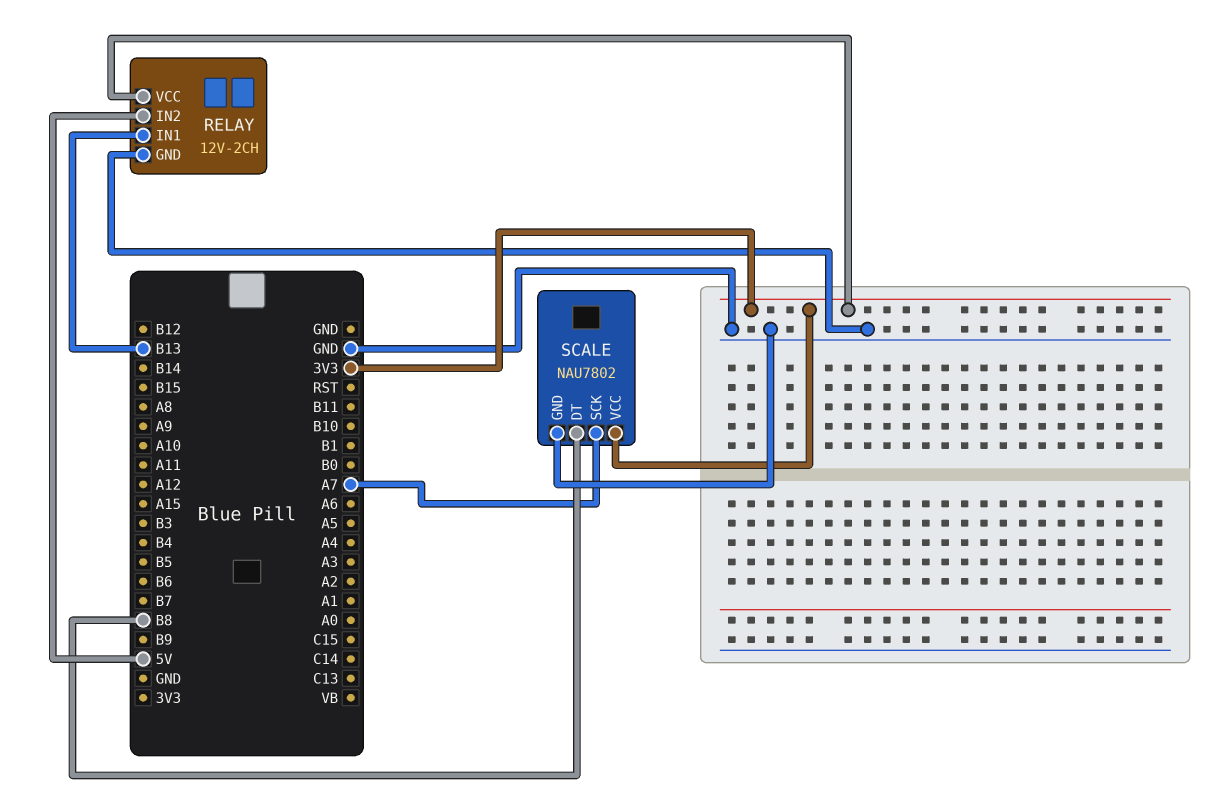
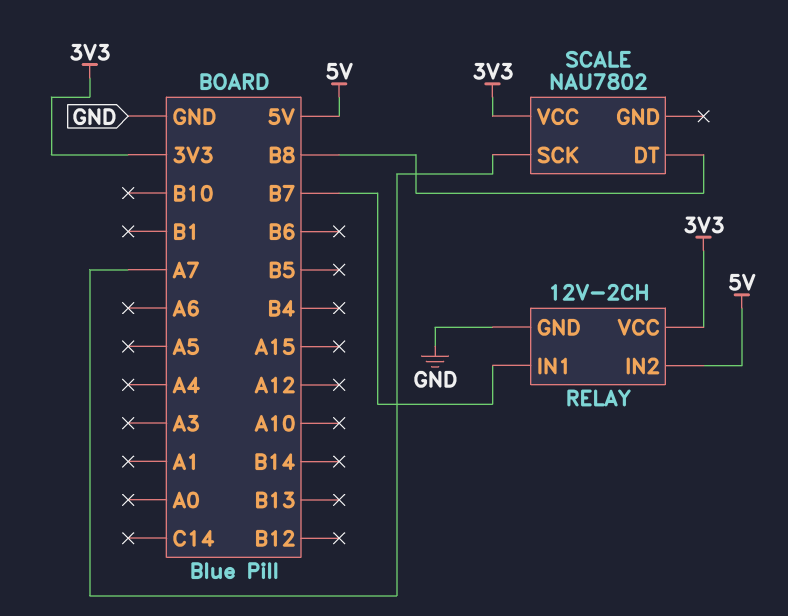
RELAY pin IN1: B13 -> B7
SCALE pin GND: GND -> none

